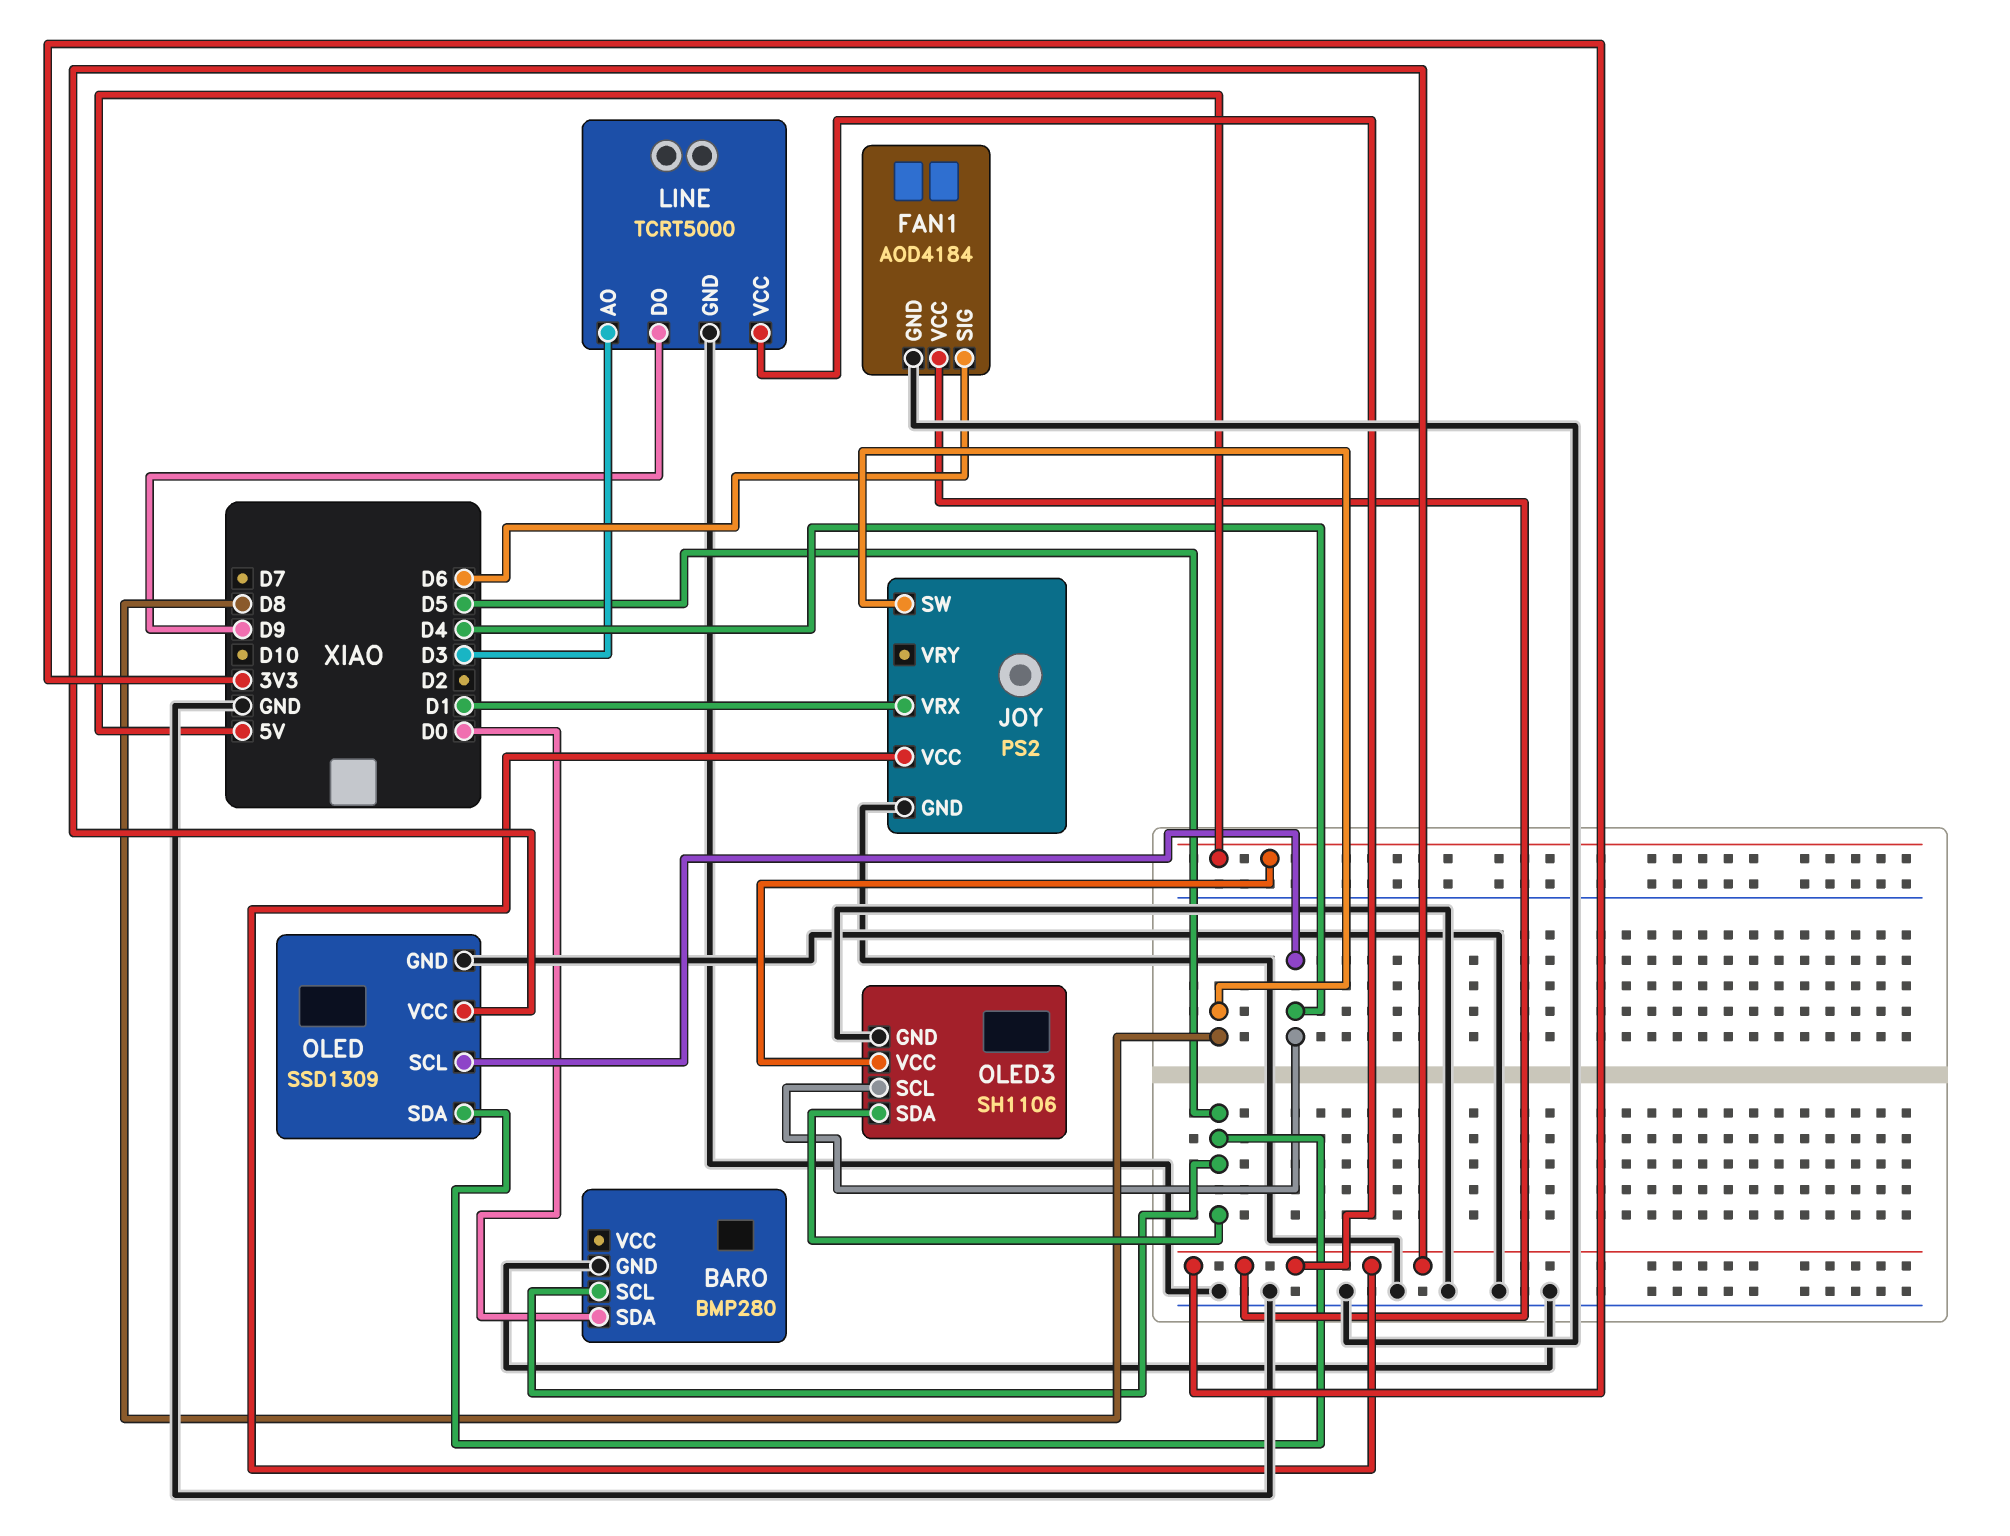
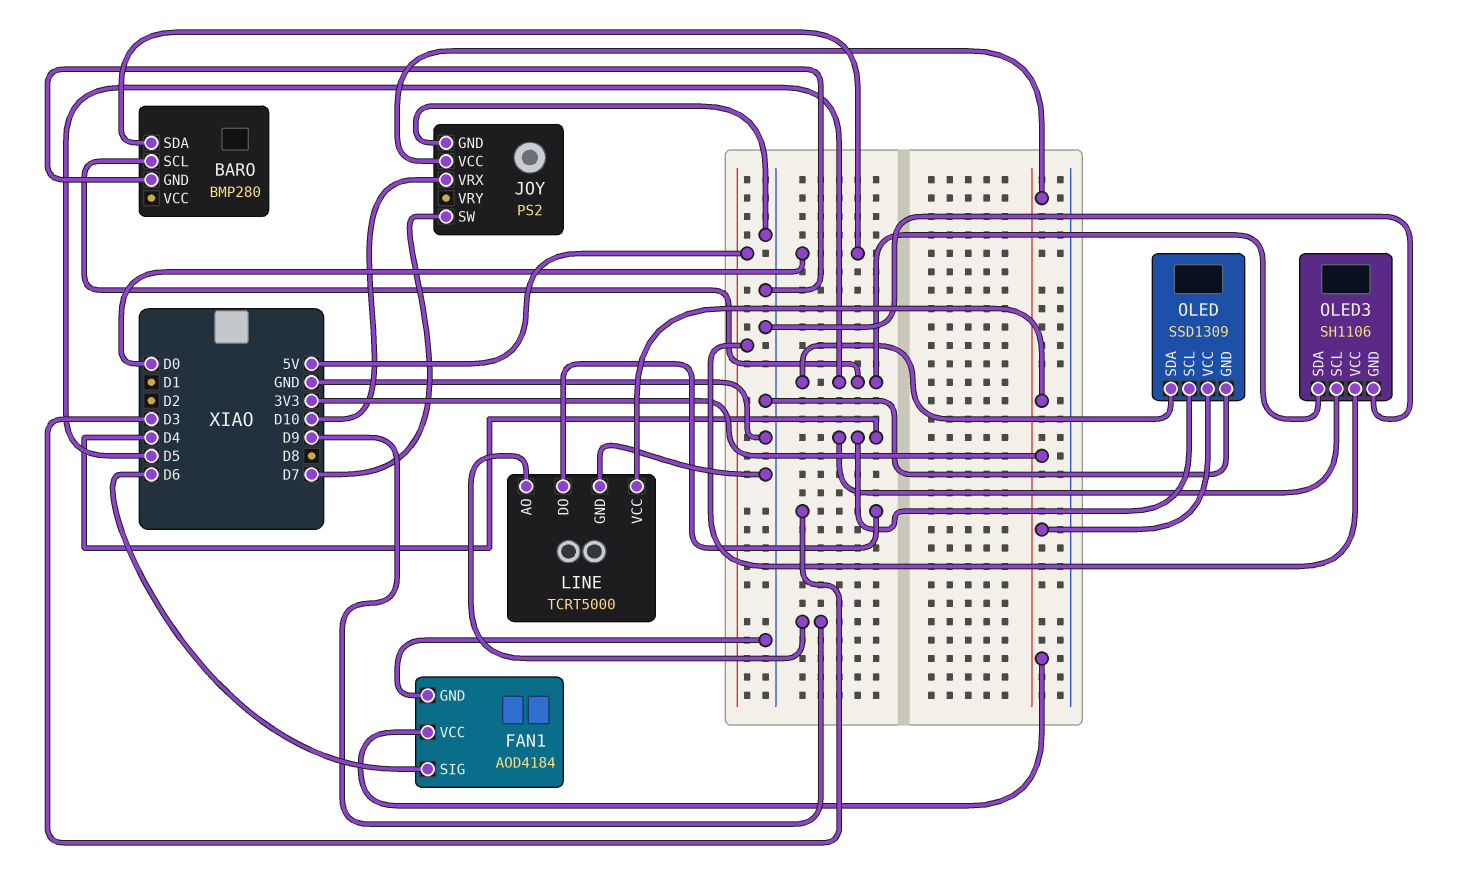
JOY pin SW: D8 -> D7
JOY pin VRX: D1 -> D10
LINE pin AO: D3 -> D9
LINE pin DO: D9 -> D3

